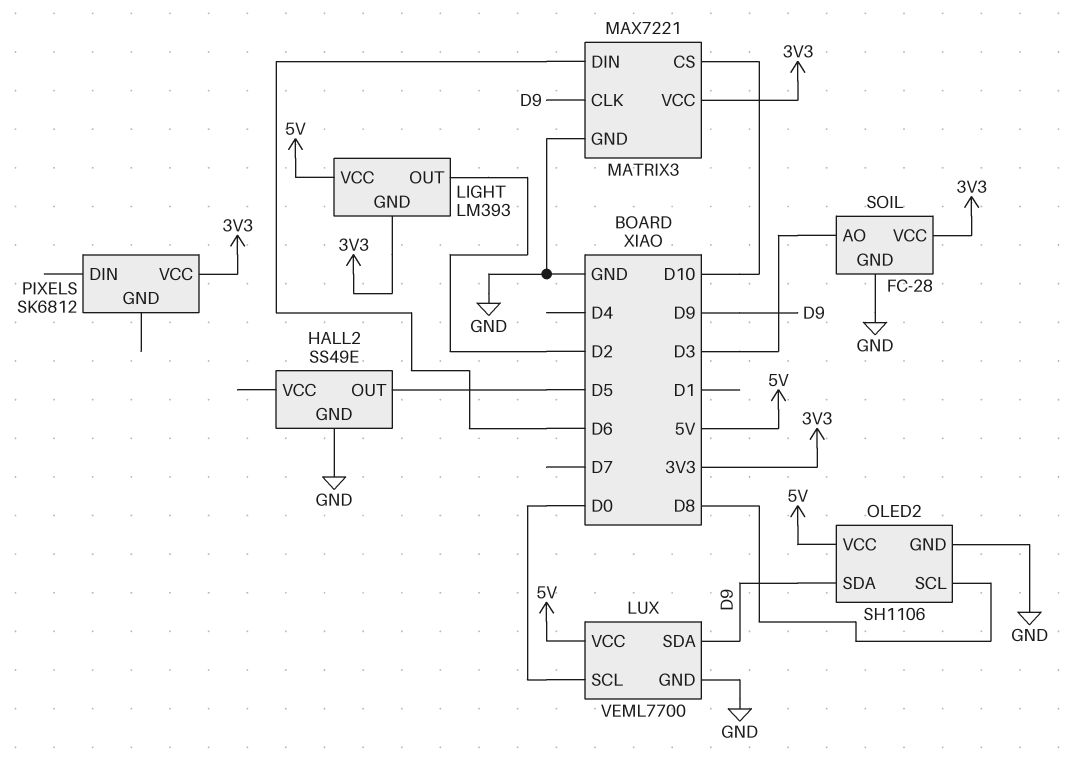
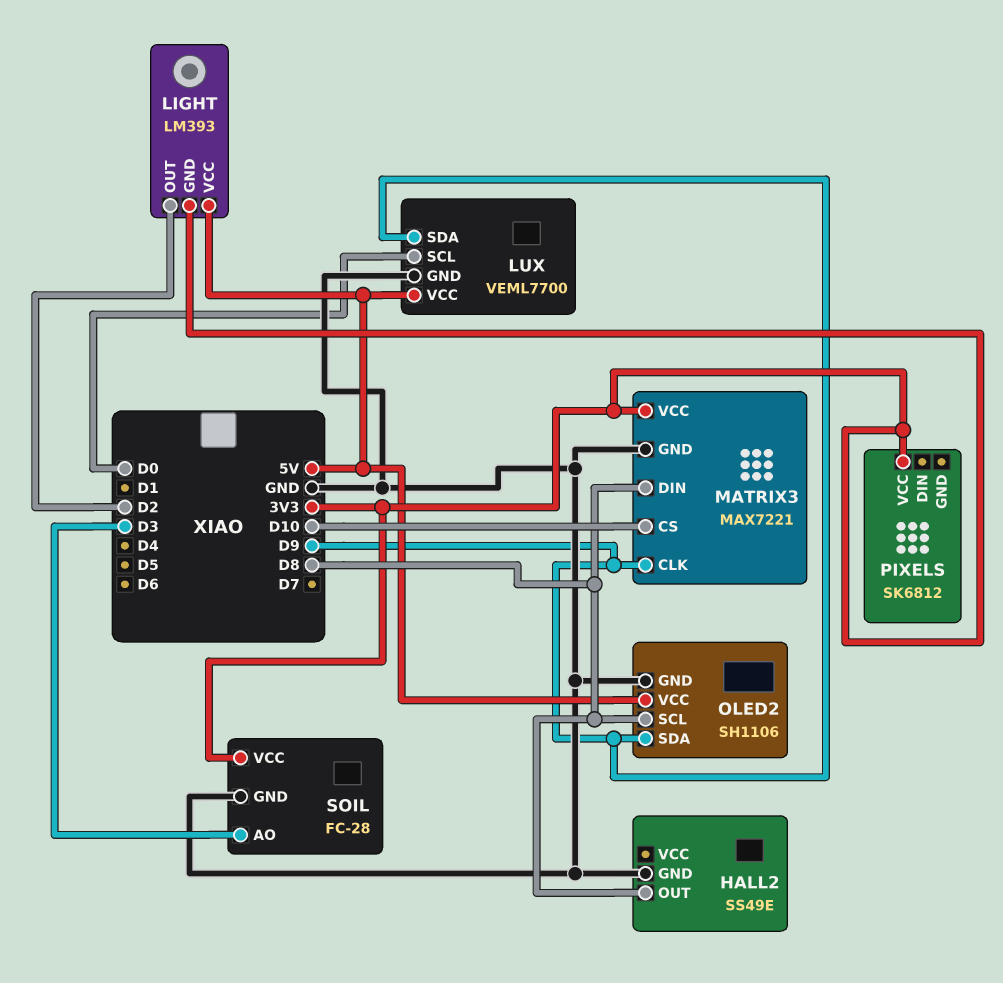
HALL2 pin OUT: D5 -> D8
MATRIX3 pin DIN: D6 -> D8

